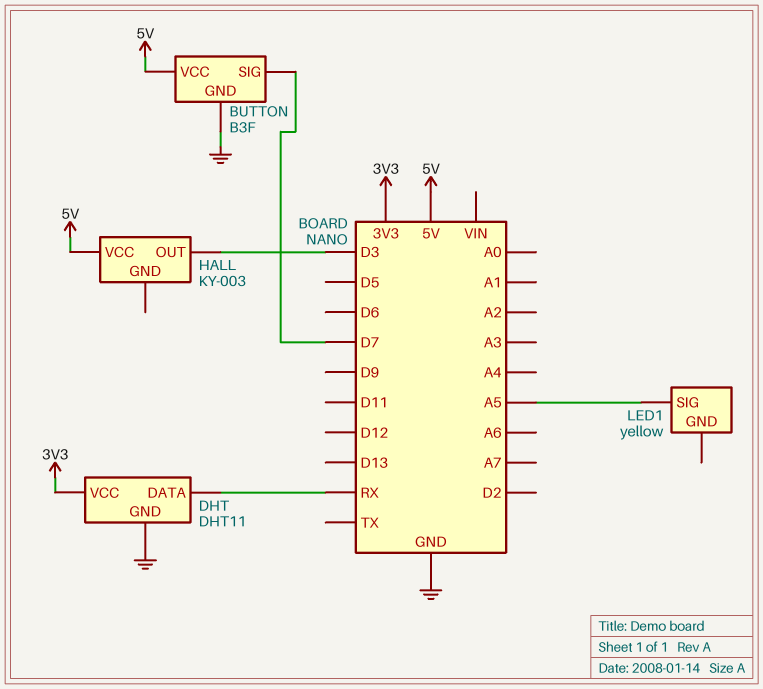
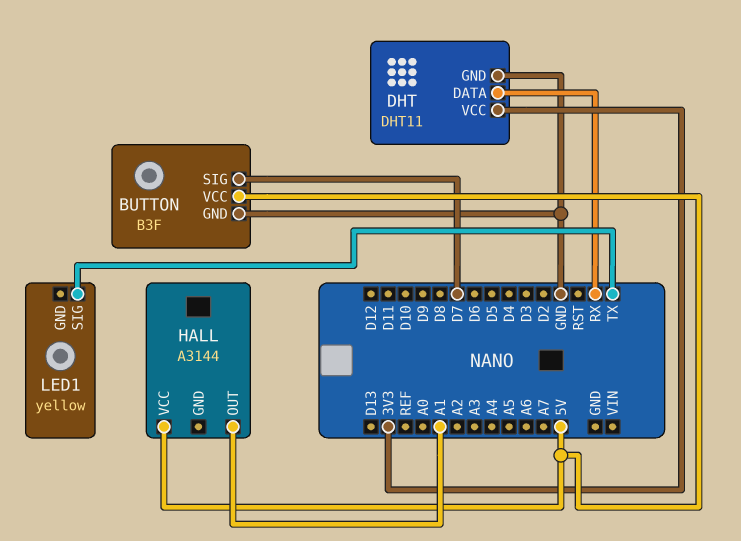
HALL: KY-003 -> A3144
HALL pin OUT: D3 -> A1
LED1 pin SIG: A5 -> TX

